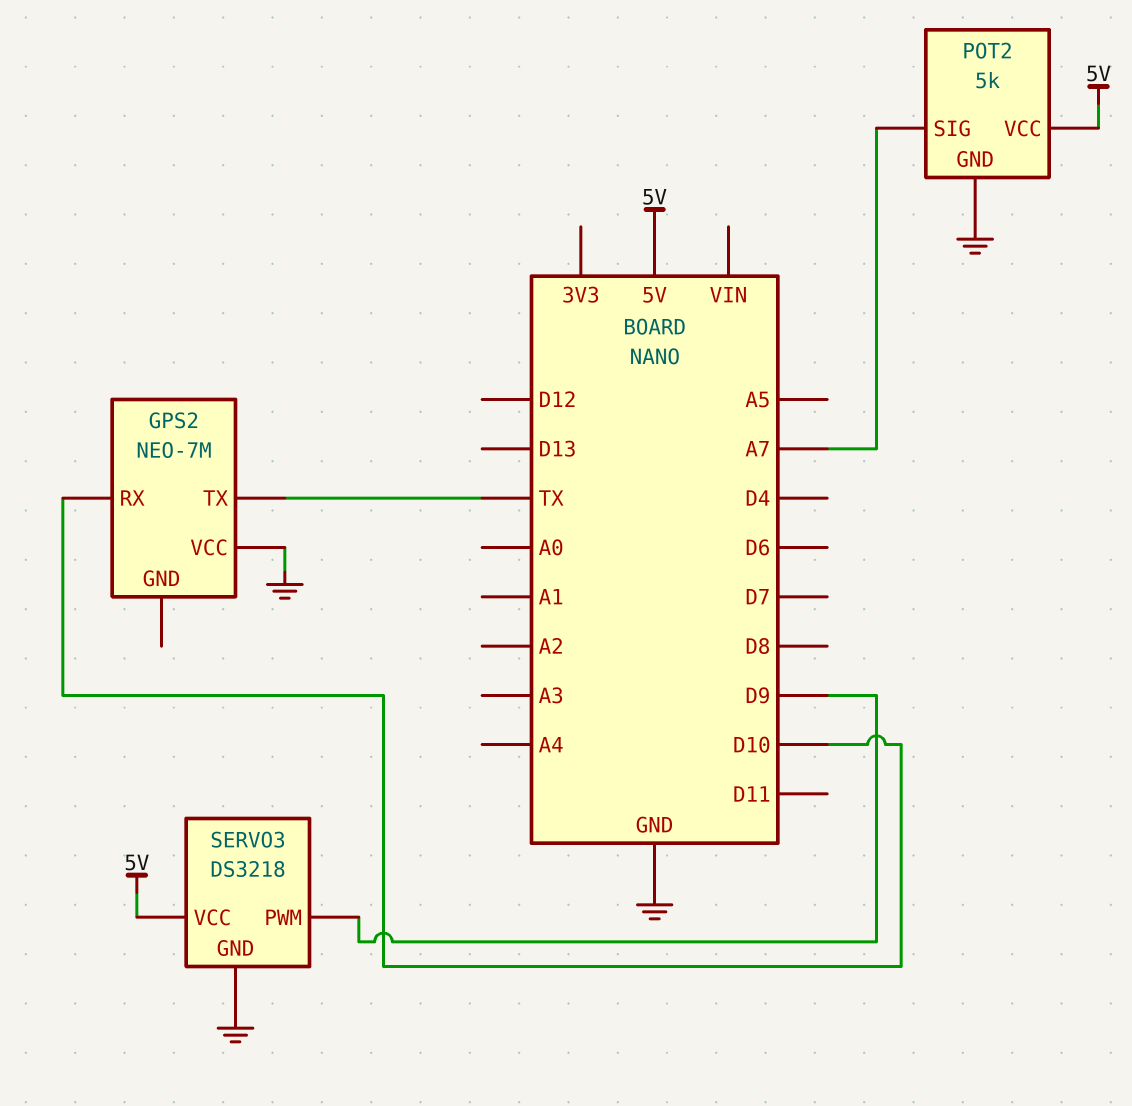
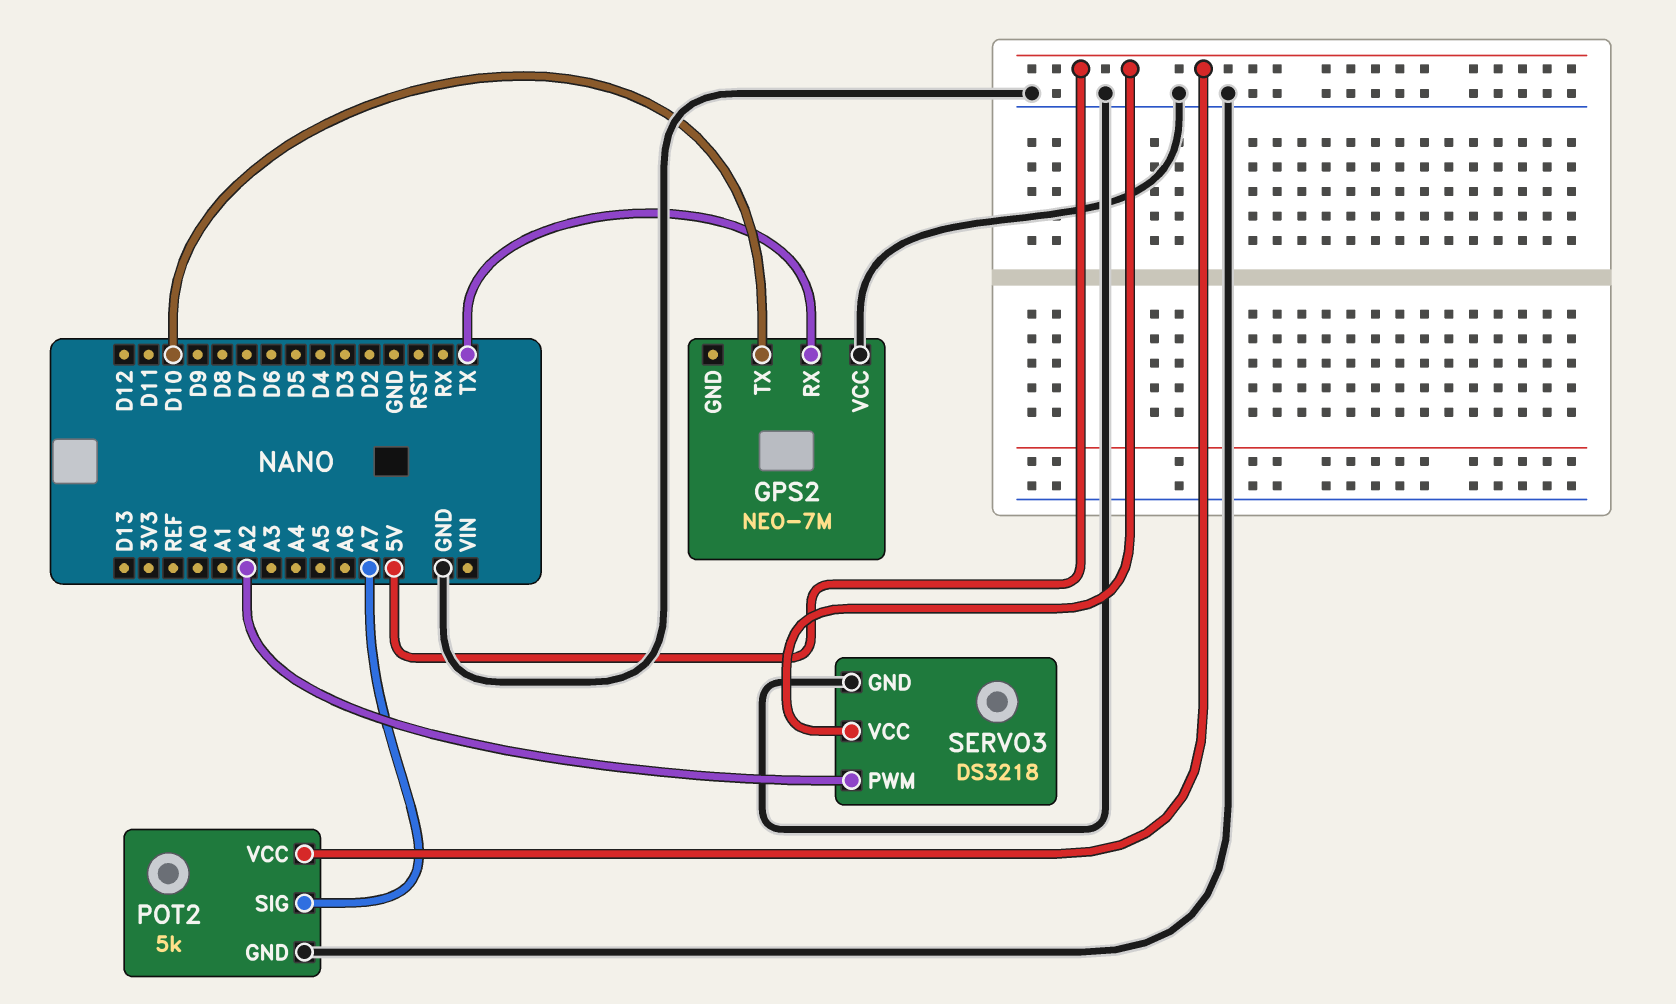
GPS2 pin RX: D10 -> TX
GPS2 pin TX: TX -> D10
SERVO3 pin PWM: D9 -> A2

